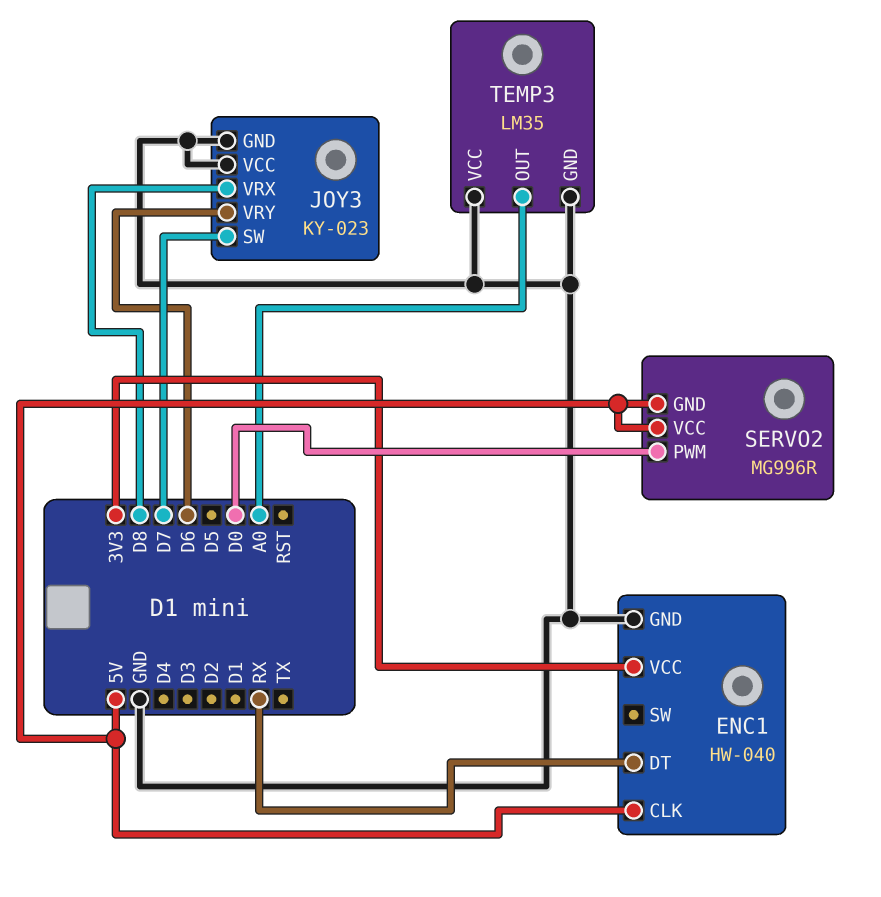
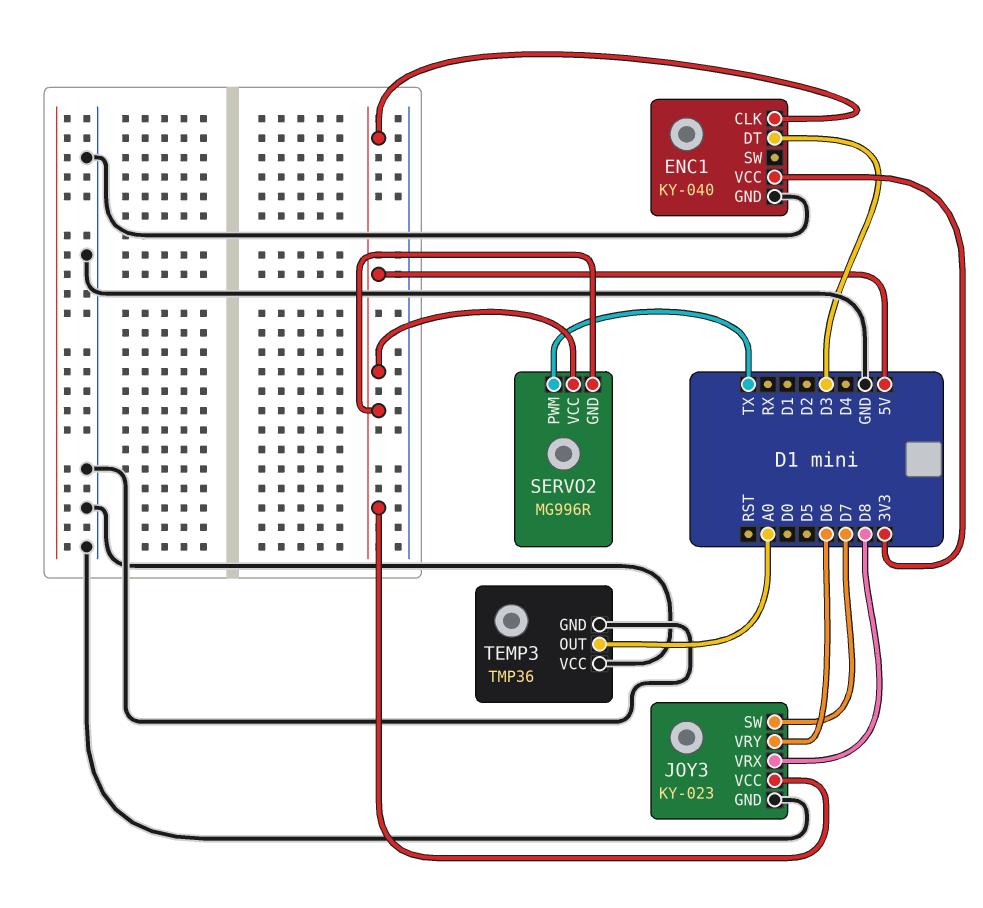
ENC1: HW-040 -> KY-040
ENC1 pin DT: RX -> D3
JOY3 pin VCC: GND -> 5V
SERVO2 pin PWM: D0 -> TX
TEMP3: LM35 -> TMP36

